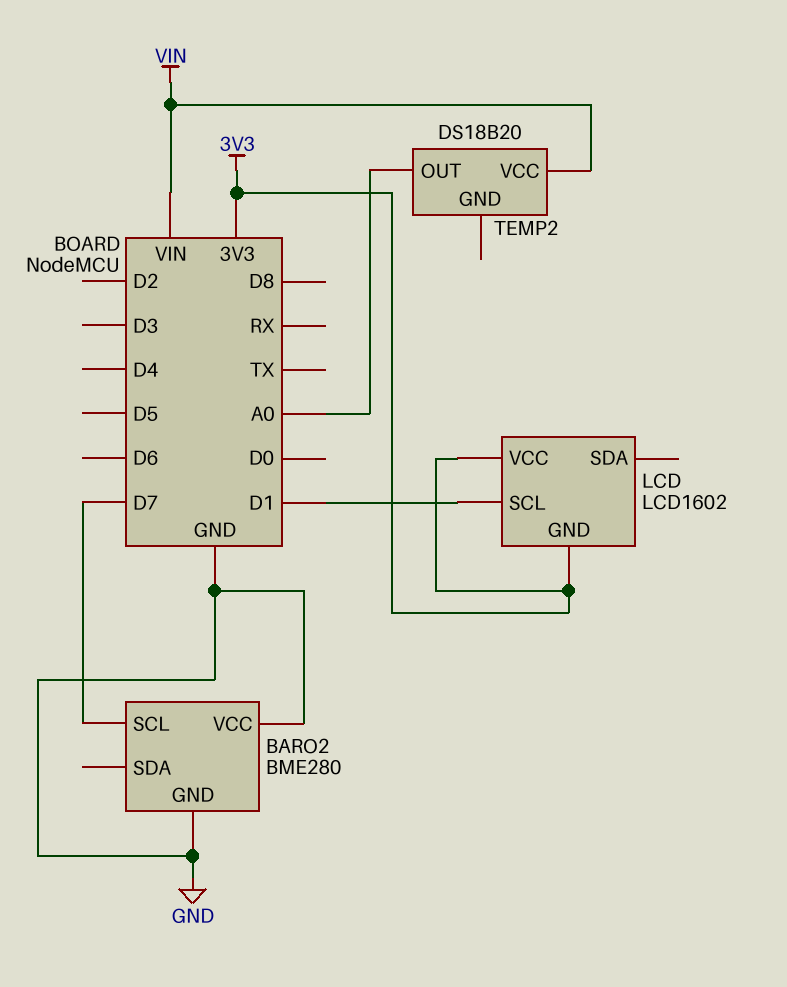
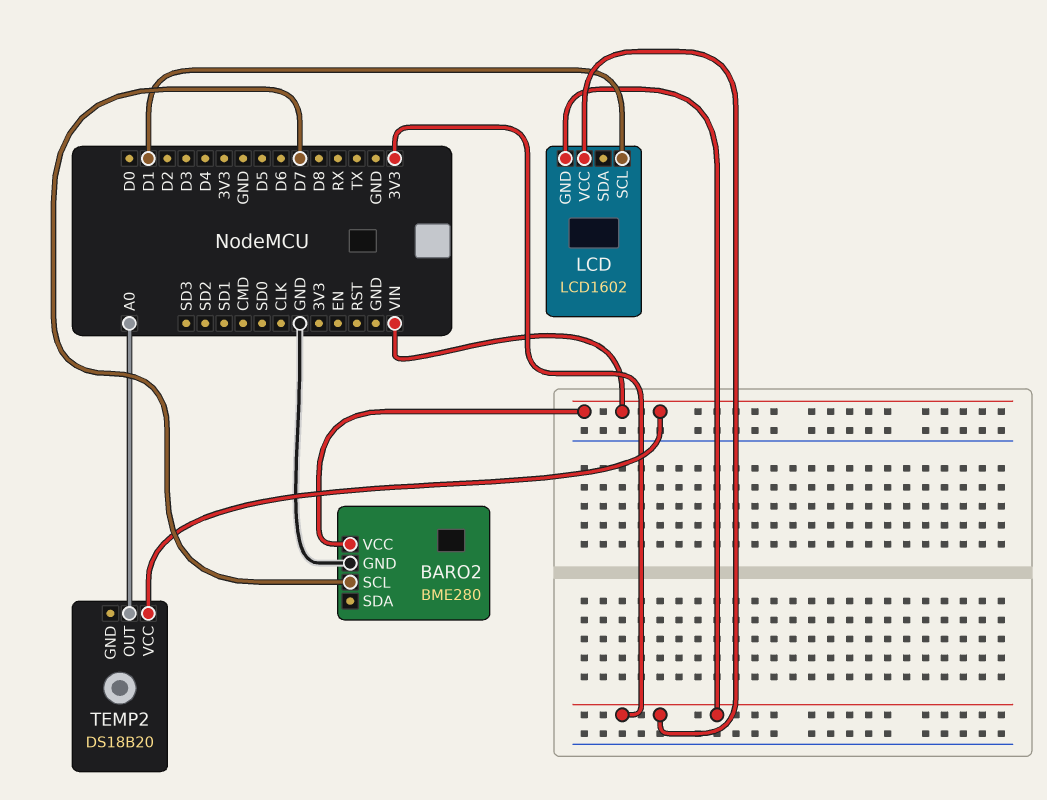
BARO2 pin VCC: GND -> VIN

